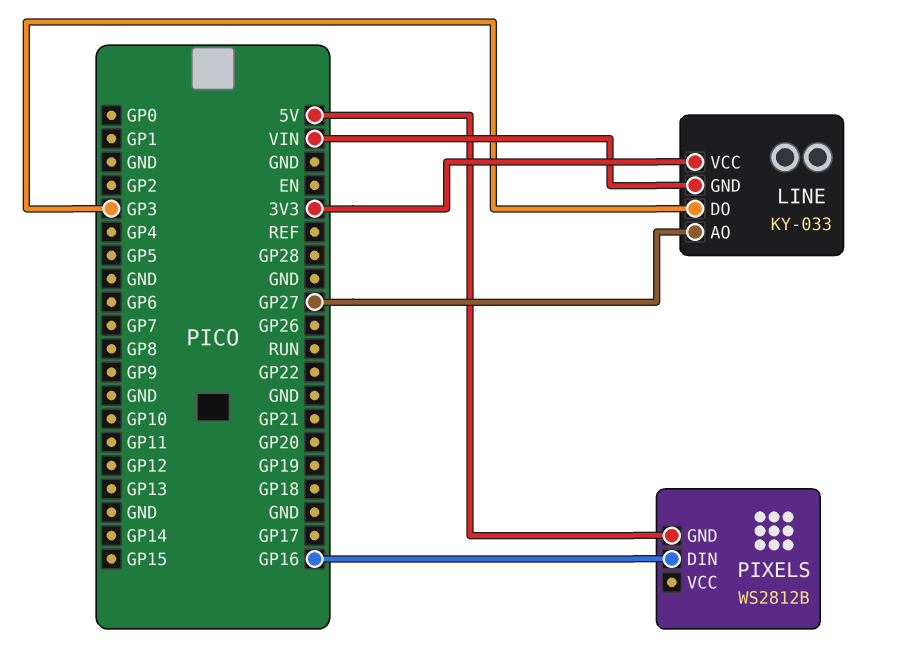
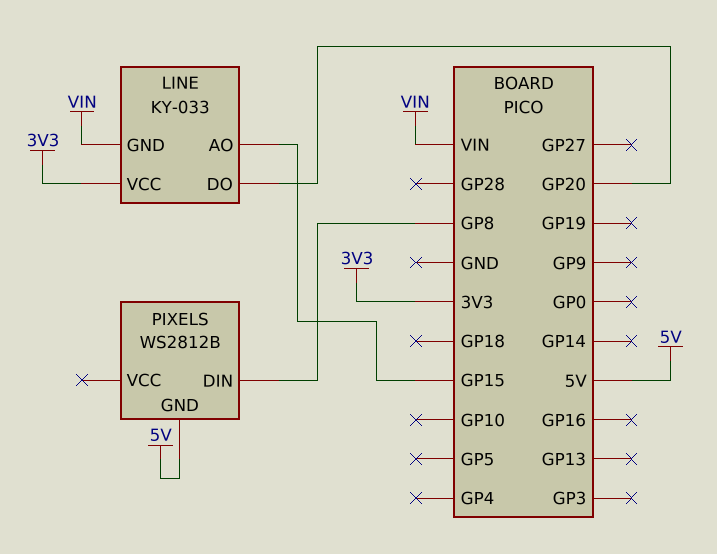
LINE pin AO: GP27 -> GP15
LINE pin DO: GP3 -> GP20
PIXELS pin DIN: GP16 -> GP8

